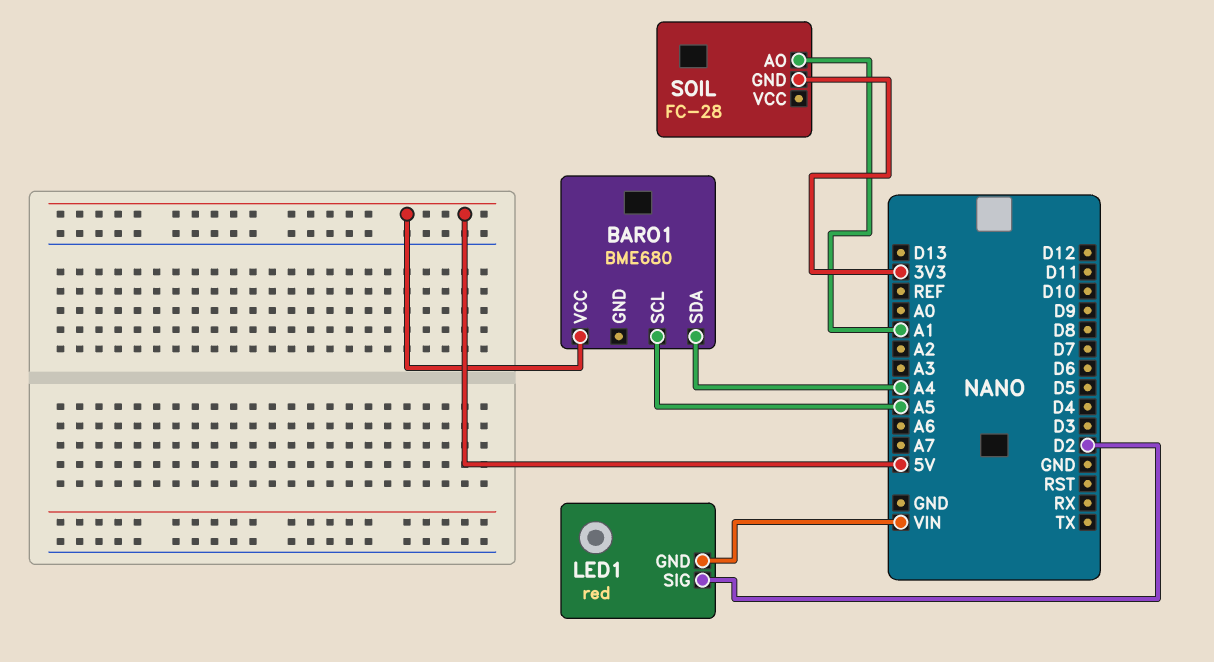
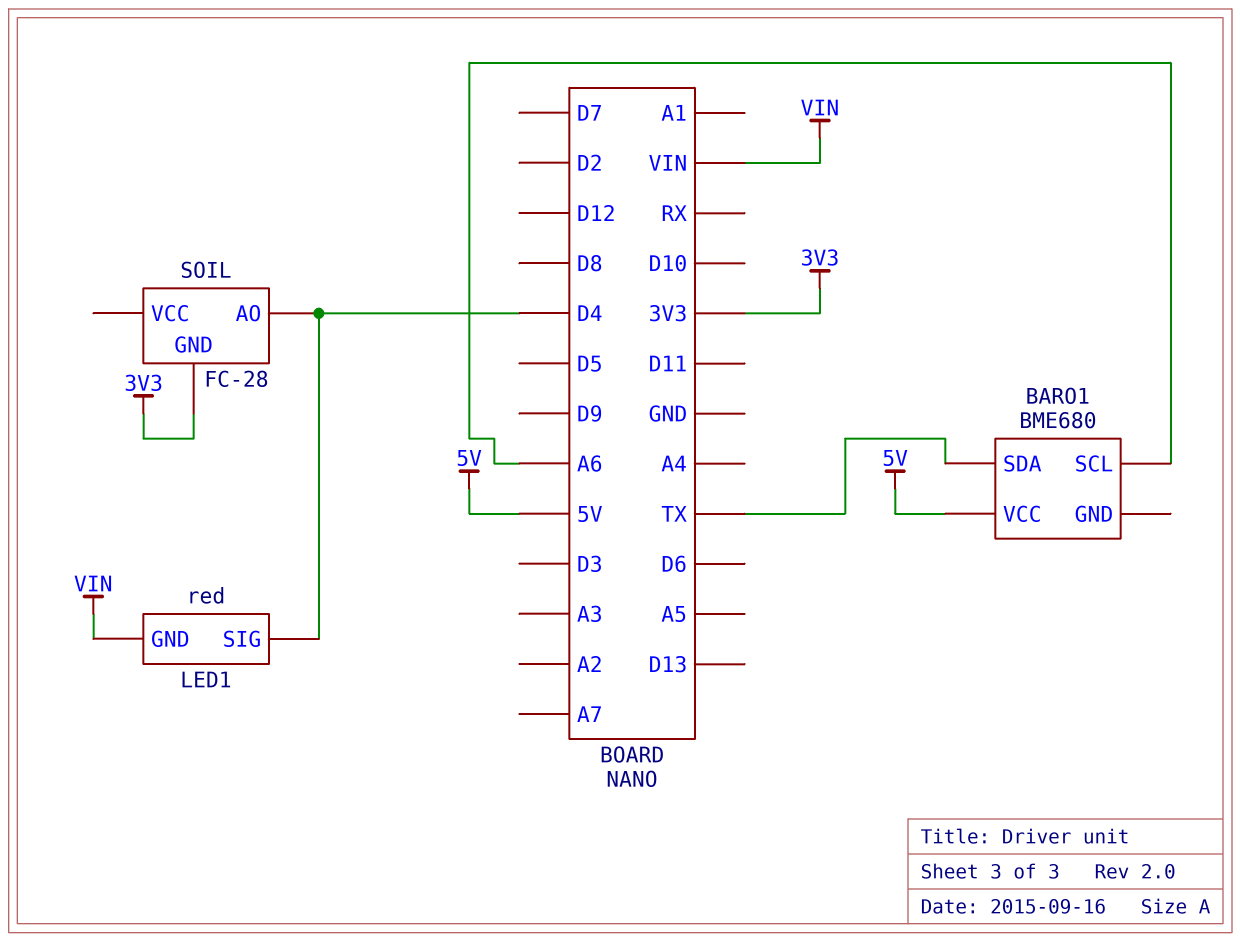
BARO1 pin SCL: A5 -> A6
BARO1 pin SDA: A4 -> TX
LED1 pin SIG: D2 -> D4
SOIL pin AO: A1 -> D4

